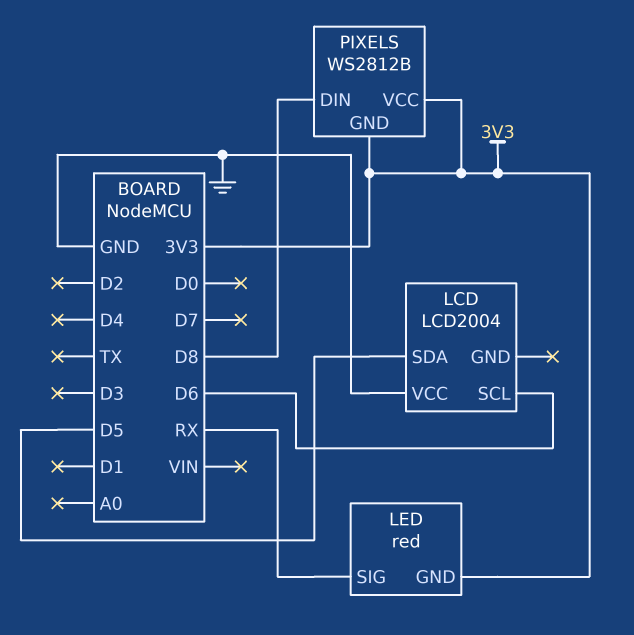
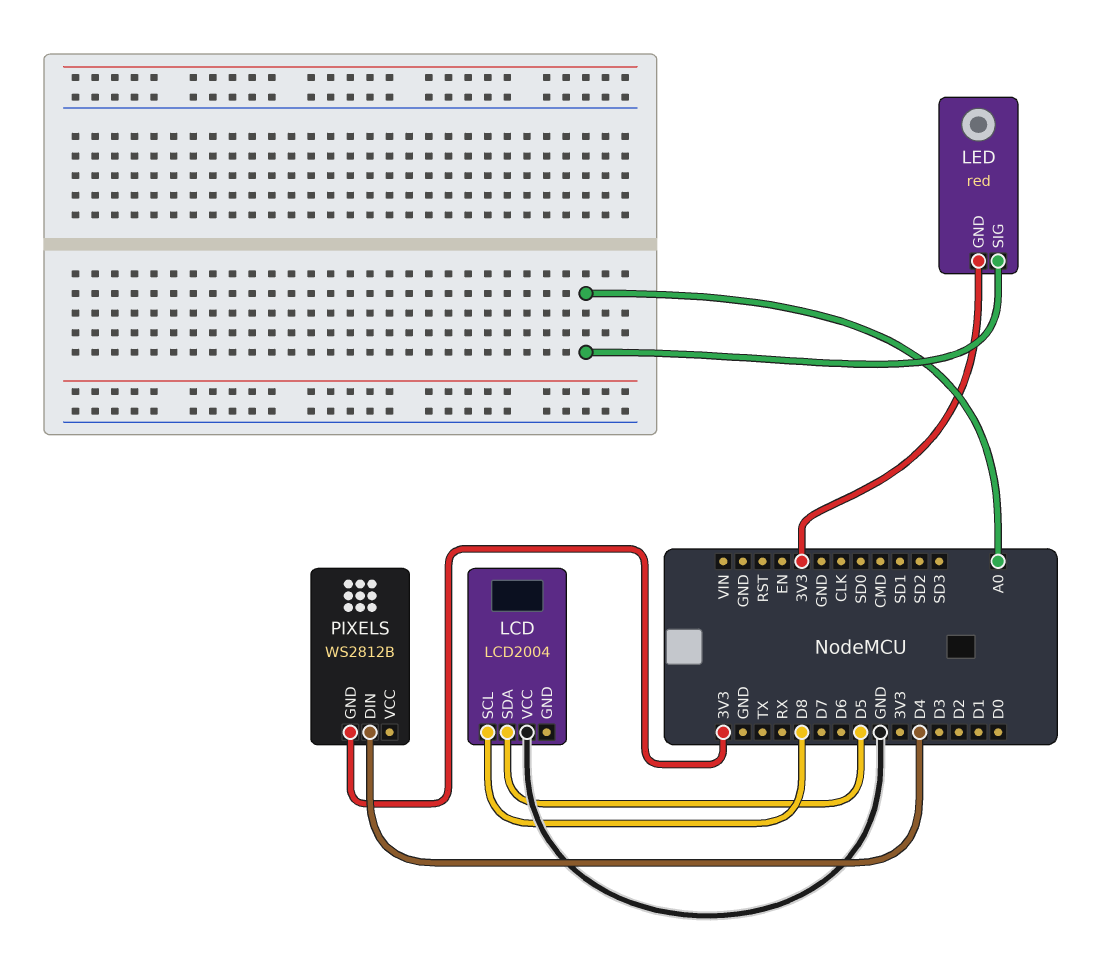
LCD pin SCL: D6 -> D8
LED pin SIG: RX -> A0
PIXELS pin DIN: D8 -> D4
PIXELS pin VCC: 3V3 -> none

